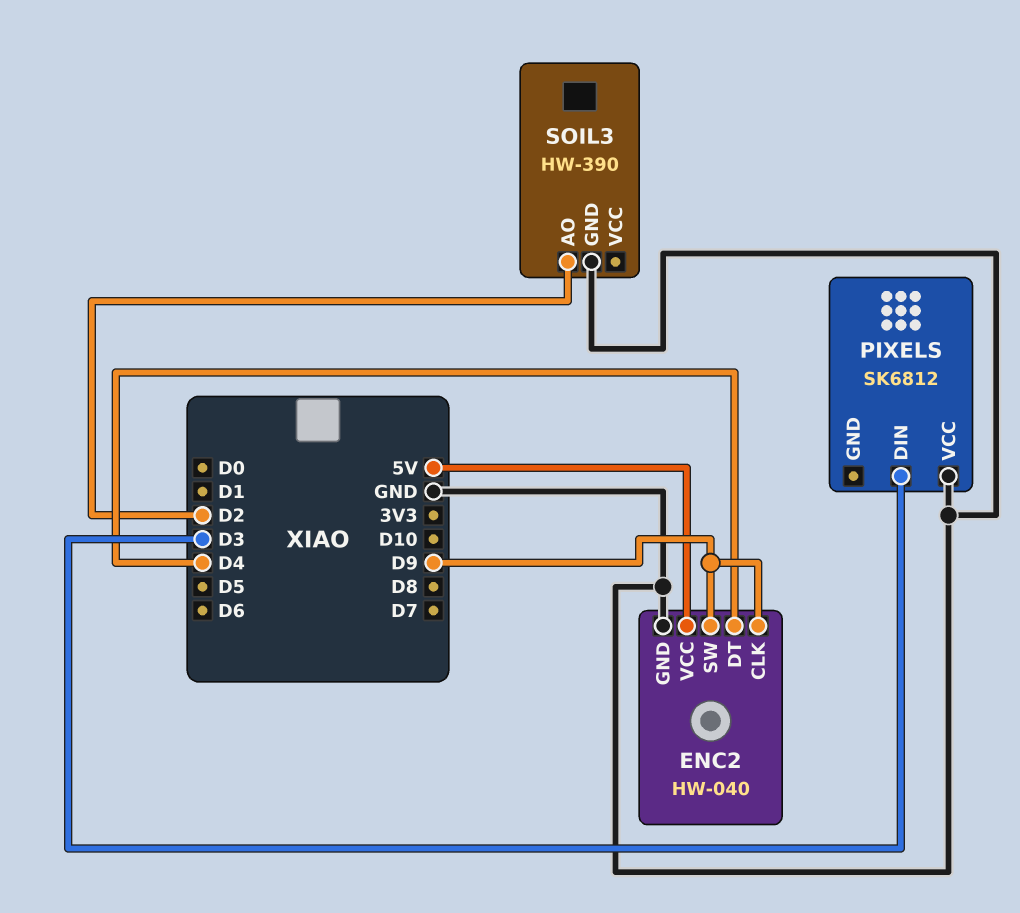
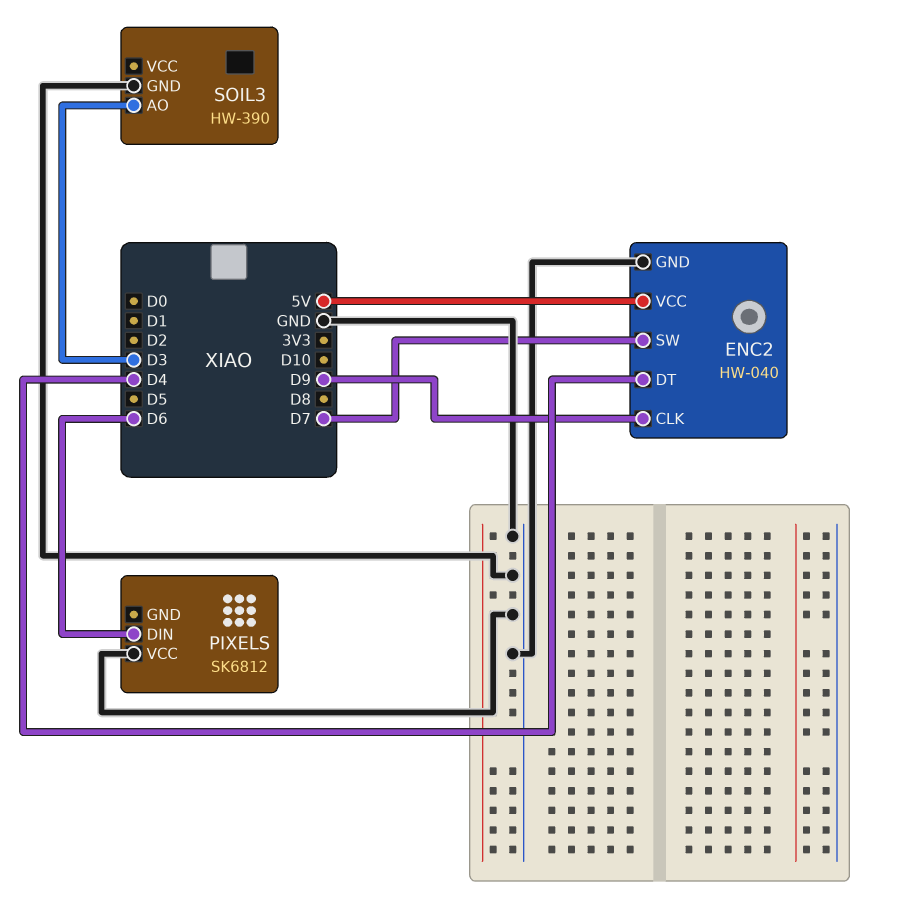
ENC2 pin SW: D9 -> D7
PIXELS pin DIN: D3 -> D6
SOIL3 pin AO: D2 -> D3

